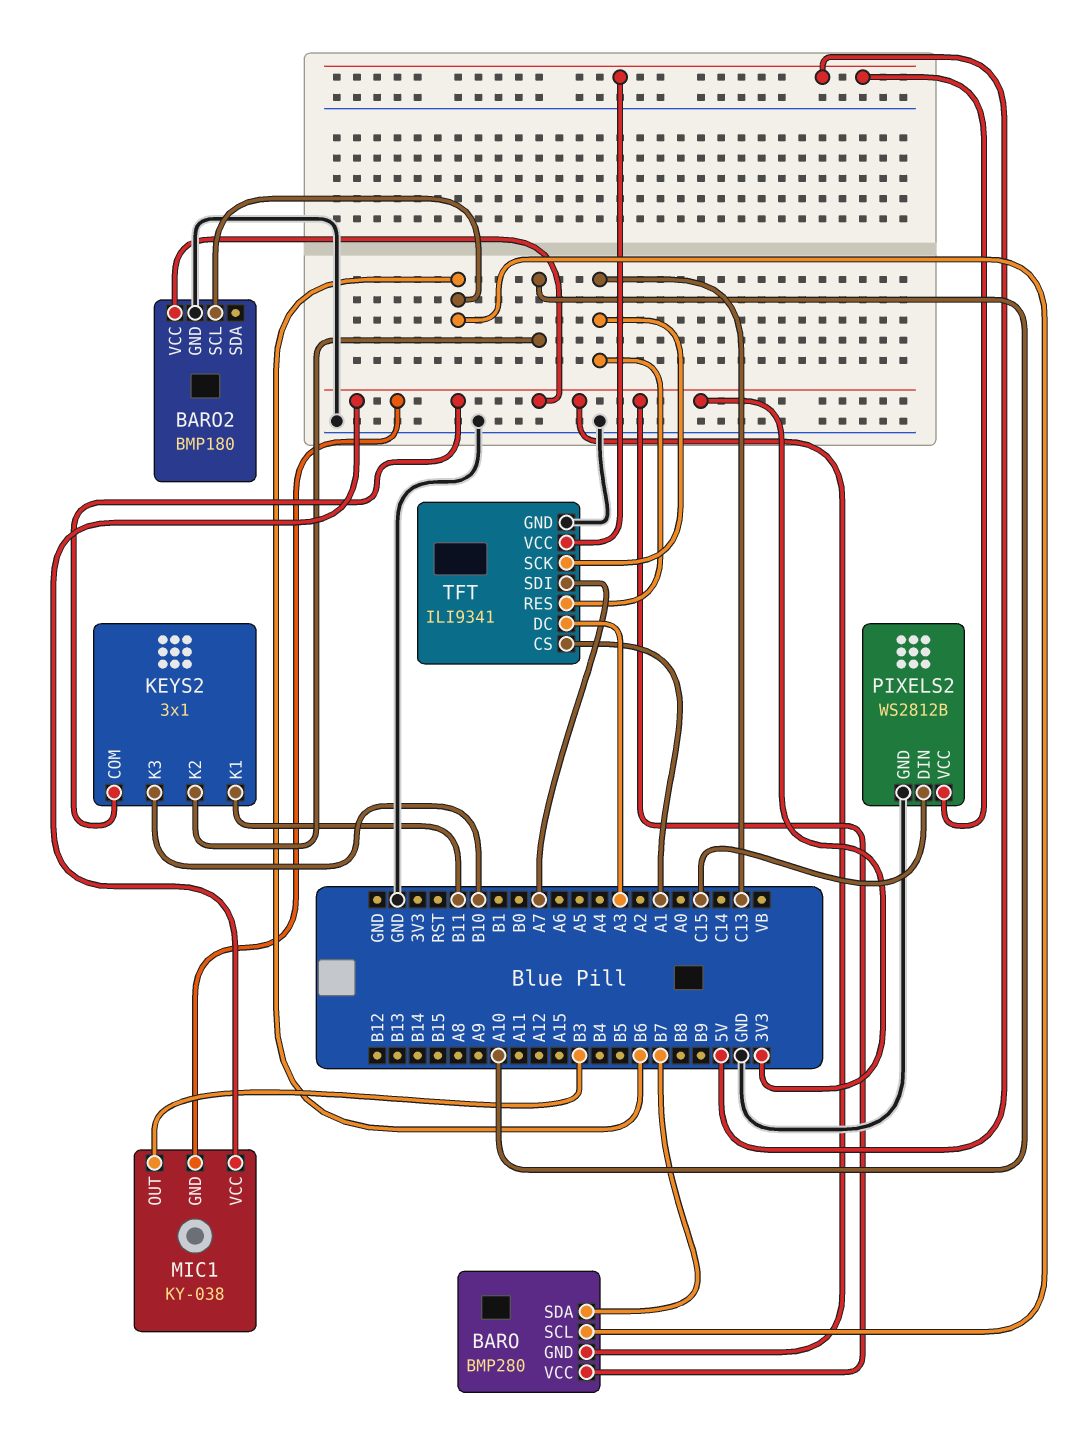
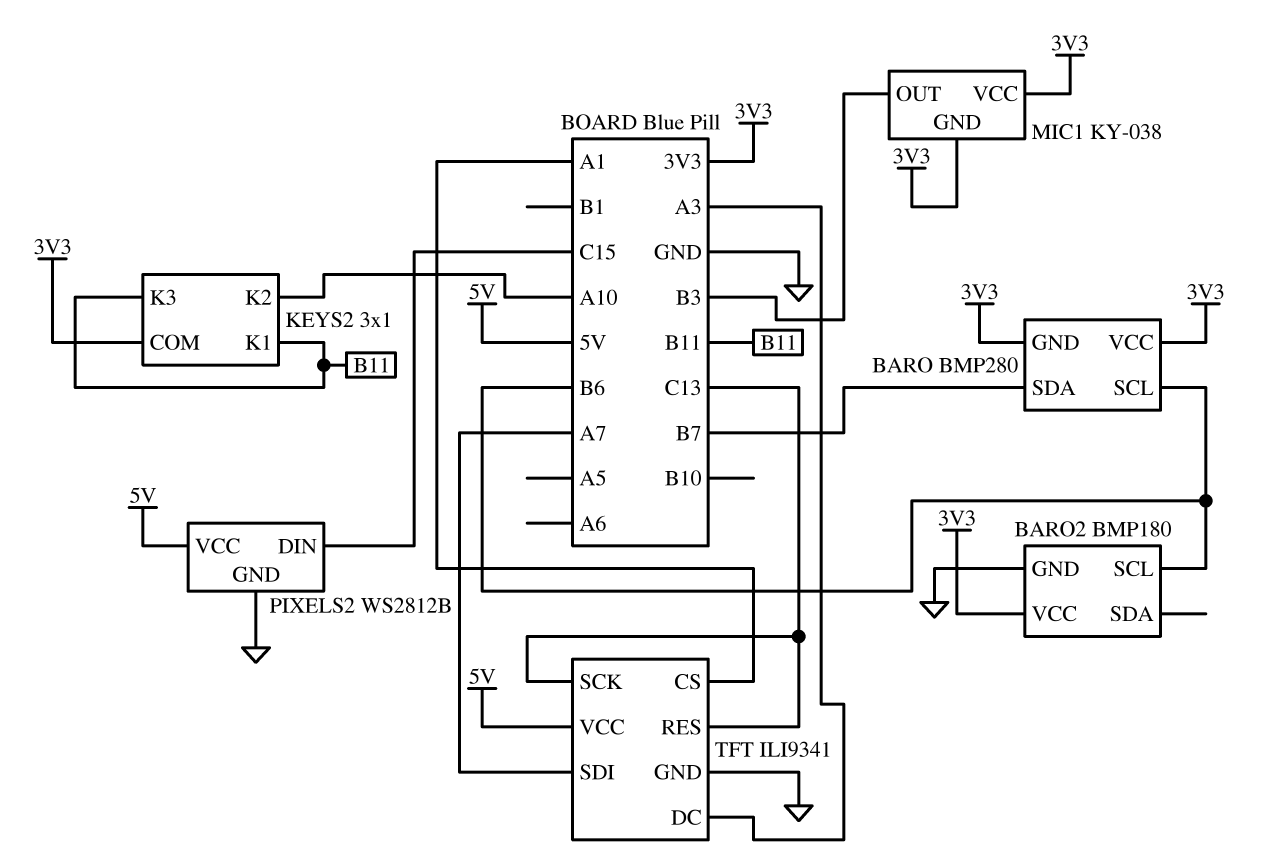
KEYS2 pin K3: B10 -> B11

